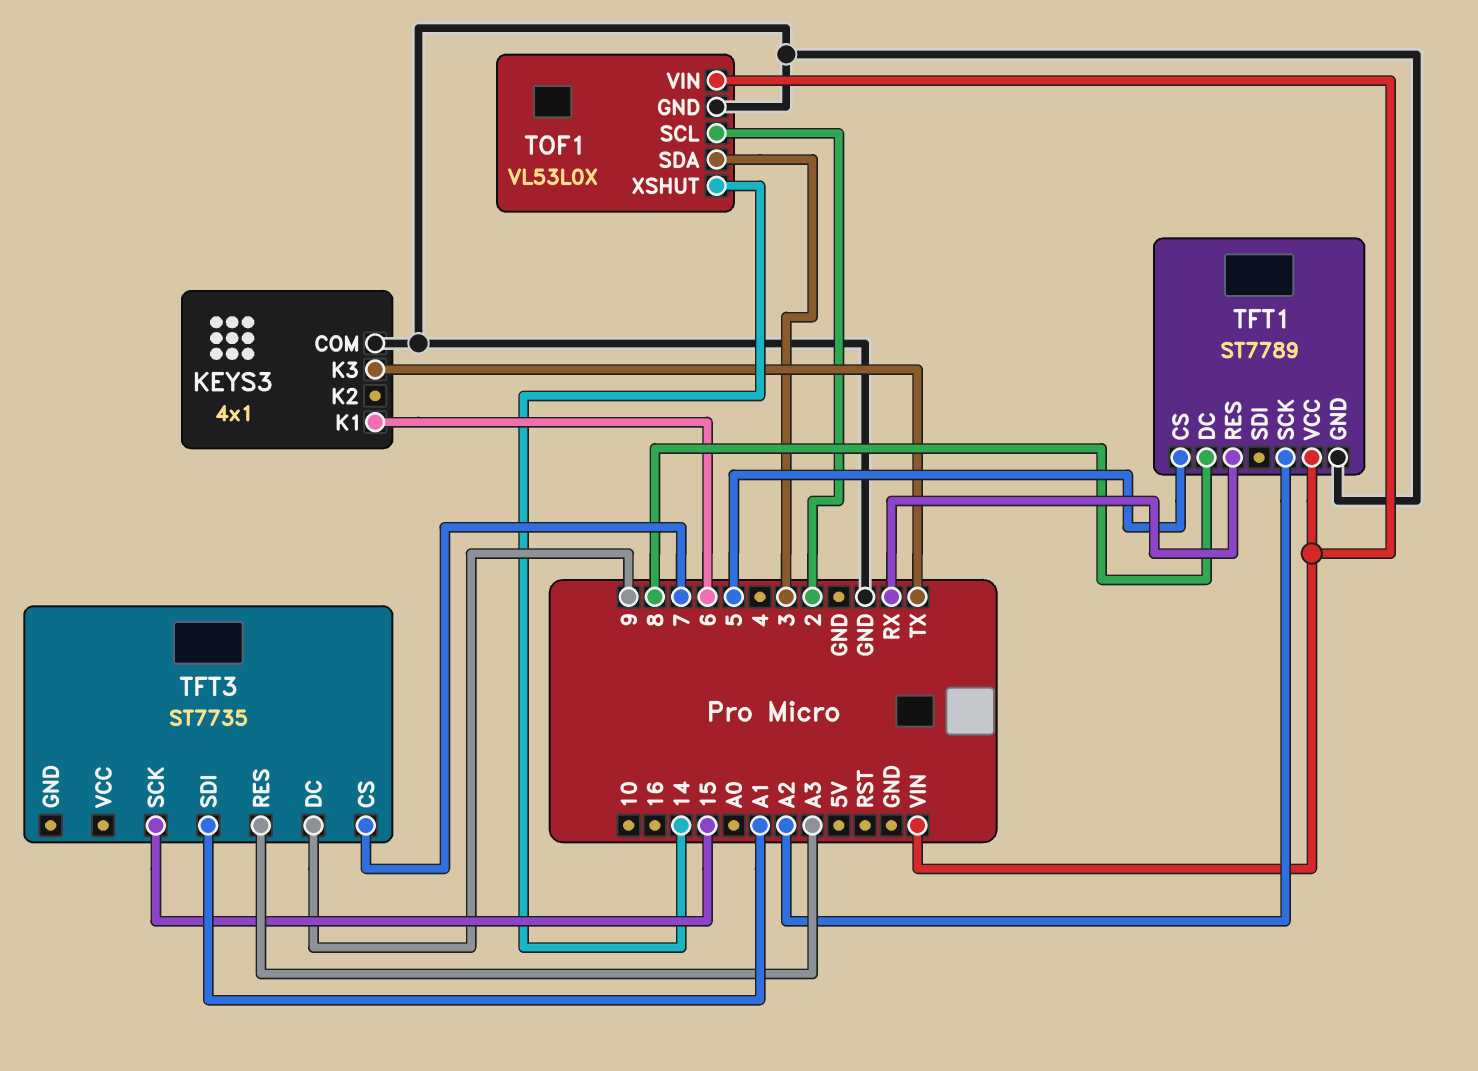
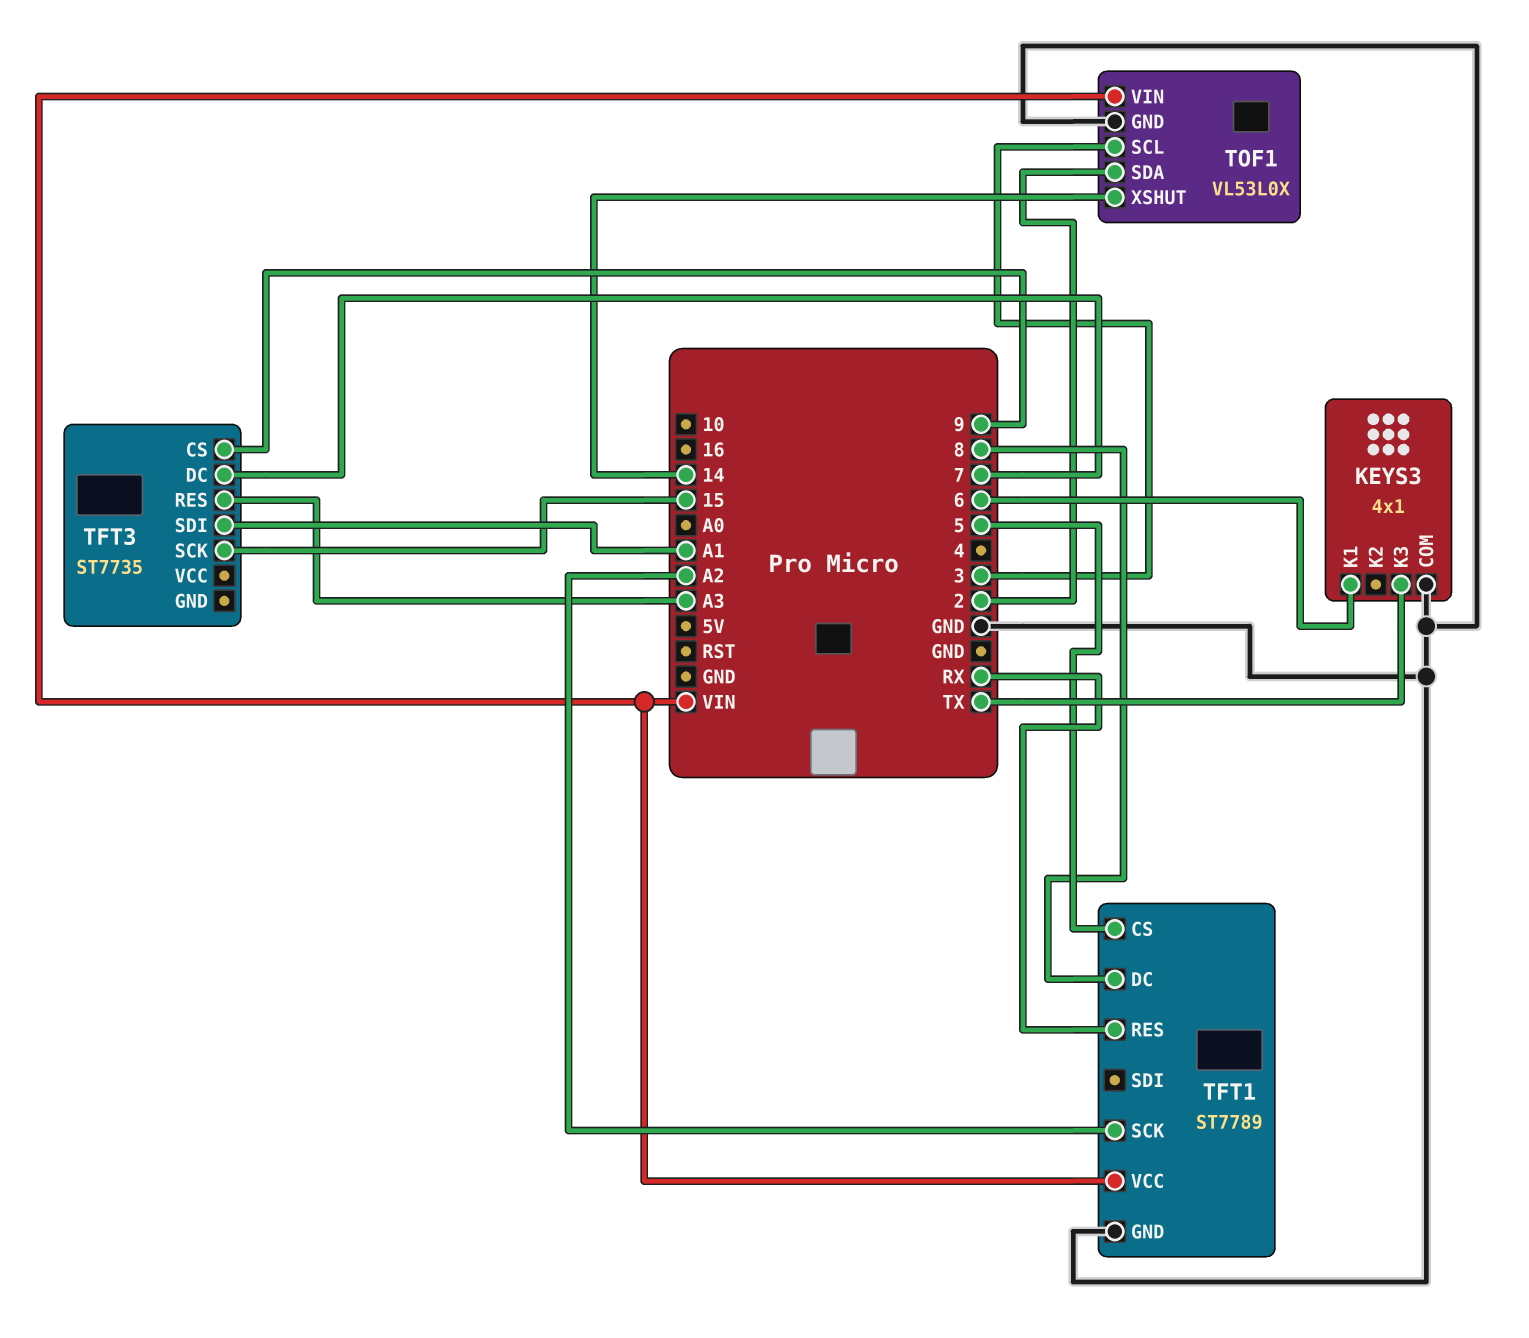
TFT3 pin CS: 7 -> 9
TFT3 pin DC: 9 -> 7
TOF1 pin SCL: 2 -> 3
TOF1 pin SDA: 3 -> 2

